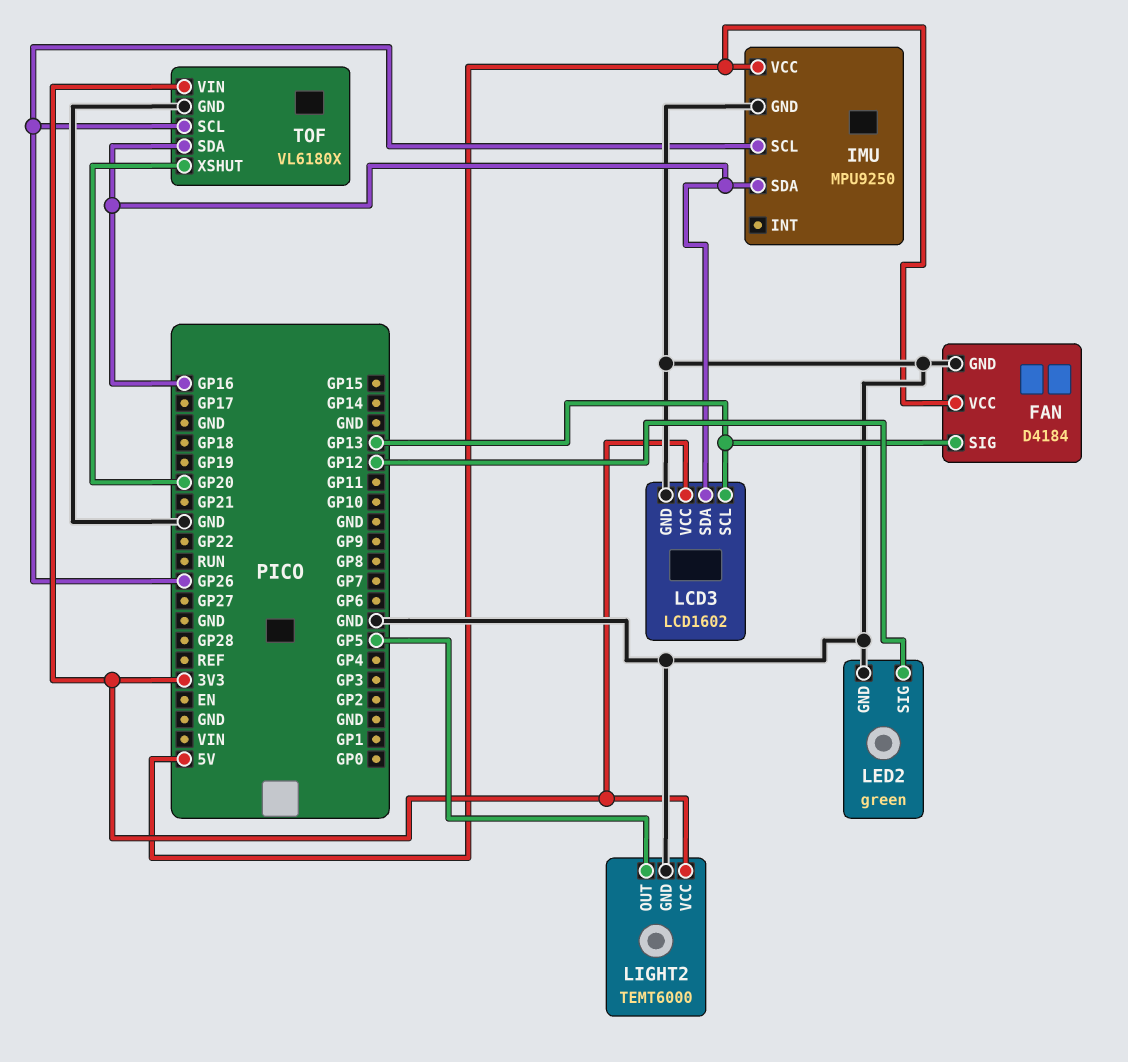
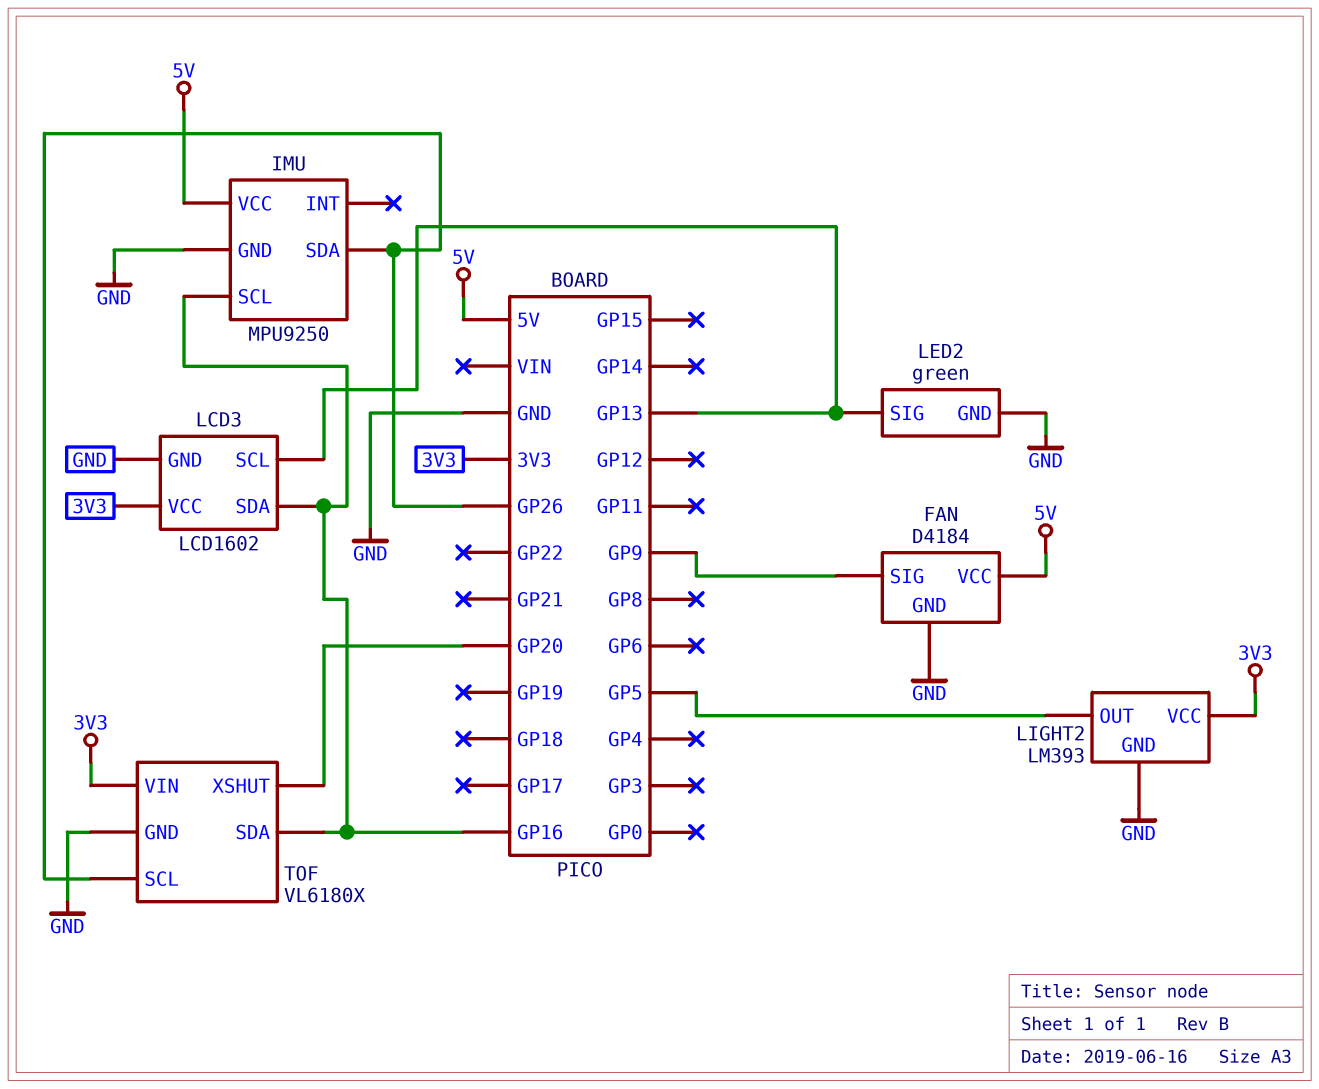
FAN pin SIG: GP13 -> GP9
IMU pin SCL: GP26 -> GP16
IMU pin SDA: GP16 -> GP26
LED2 pin SIG: GP12 -> GP13
LIGHT2: TEMT6000 -> LM393

